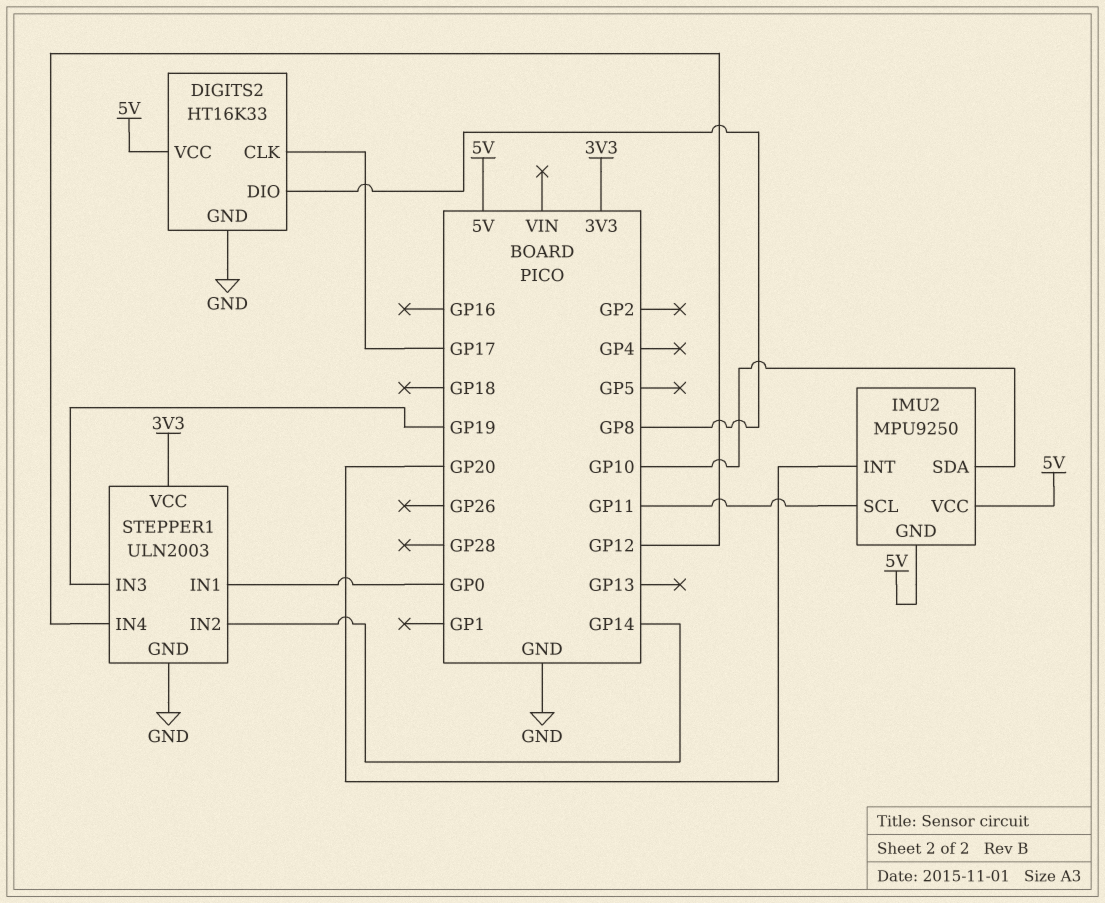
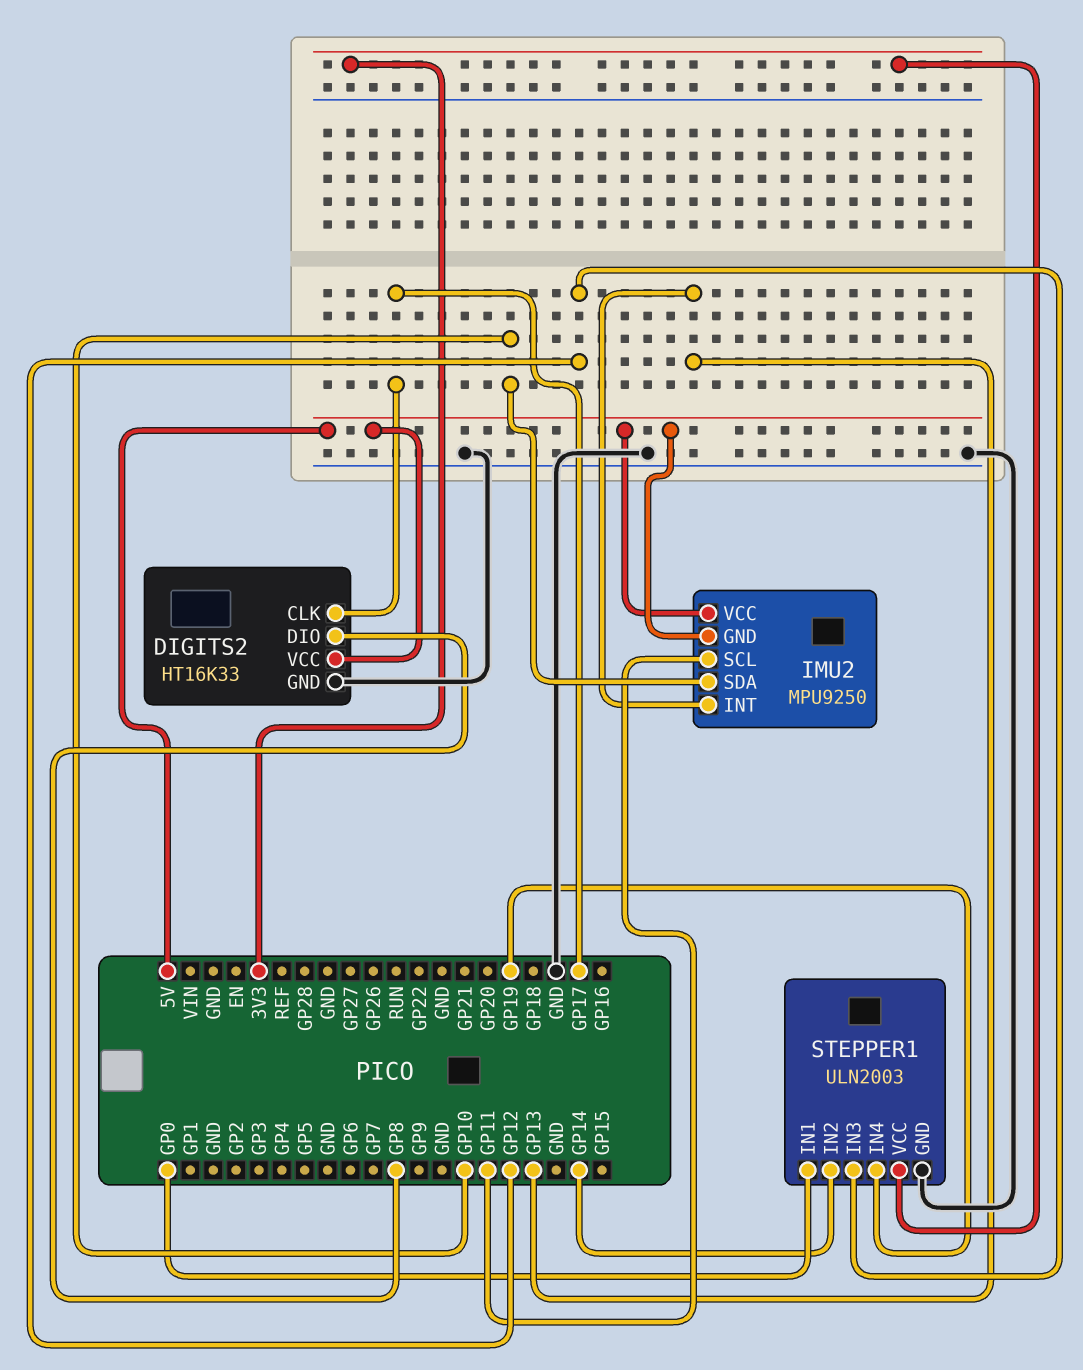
IMU2 pin INT: GP20 -> GP13
STEPPER1 pin IN3: GP19 -> GP12
STEPPER1 pin IN4: GP12 -> GP19

